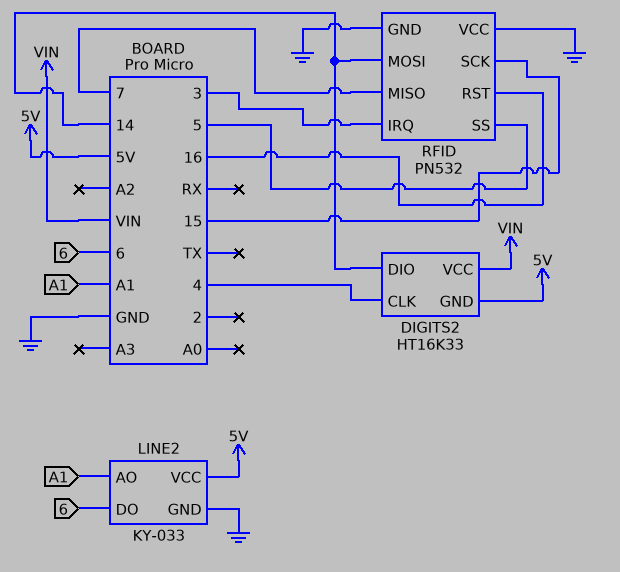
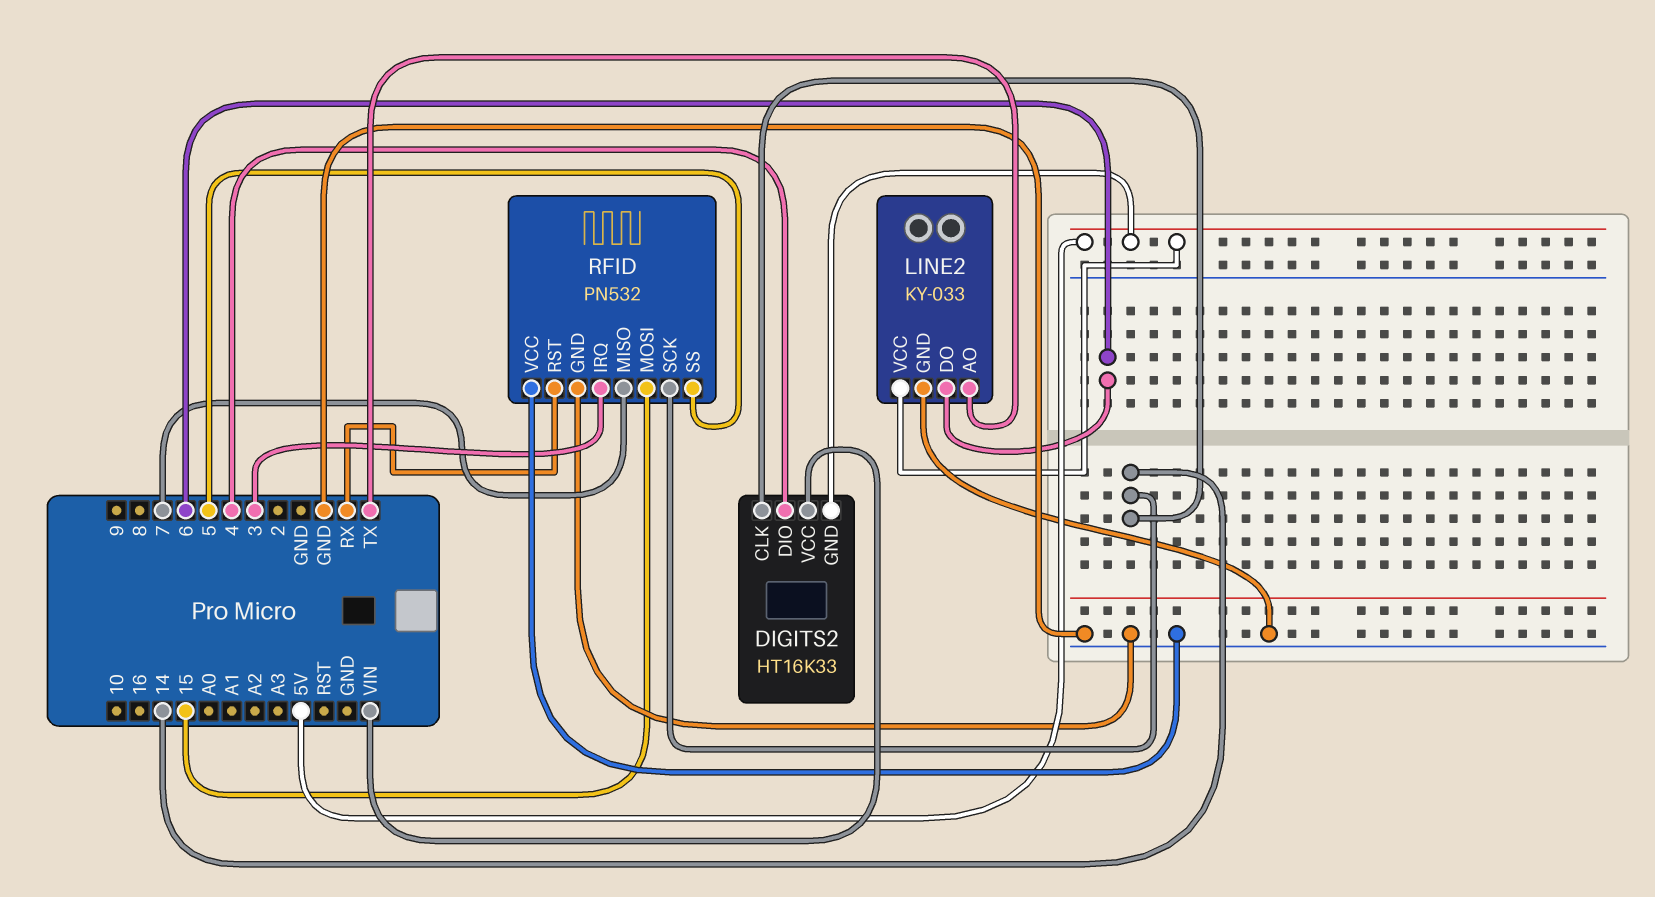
DIGITS2 pin CLK: 4 -> 14
DIGITS2 pin DIO: 14 -> 4
LINE2 pin AO: A1 -> TX
RFID pin MOSI: 14 -> 15
RFID pin RST: 16 -> RX
RFID pin SCK: 15 -> 14

